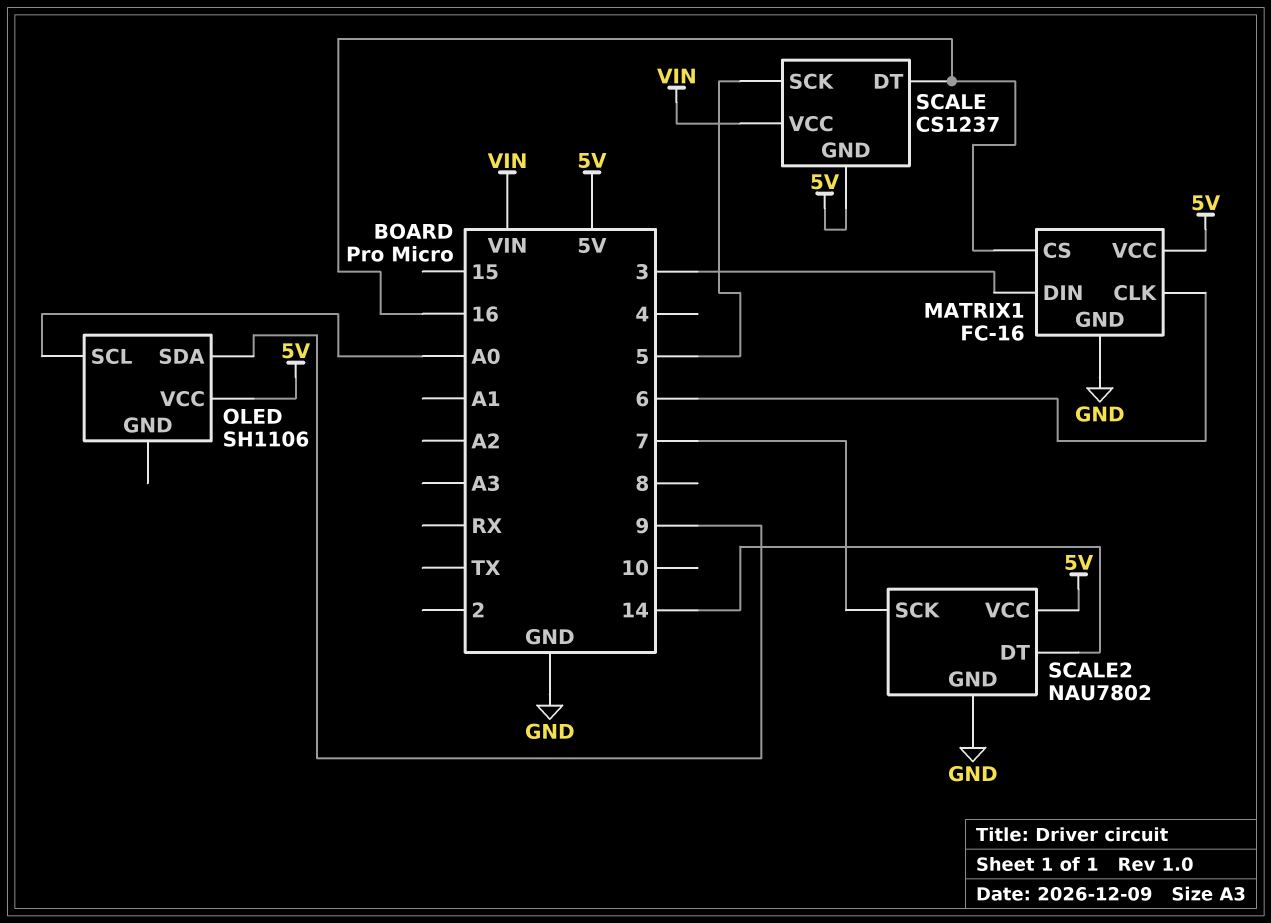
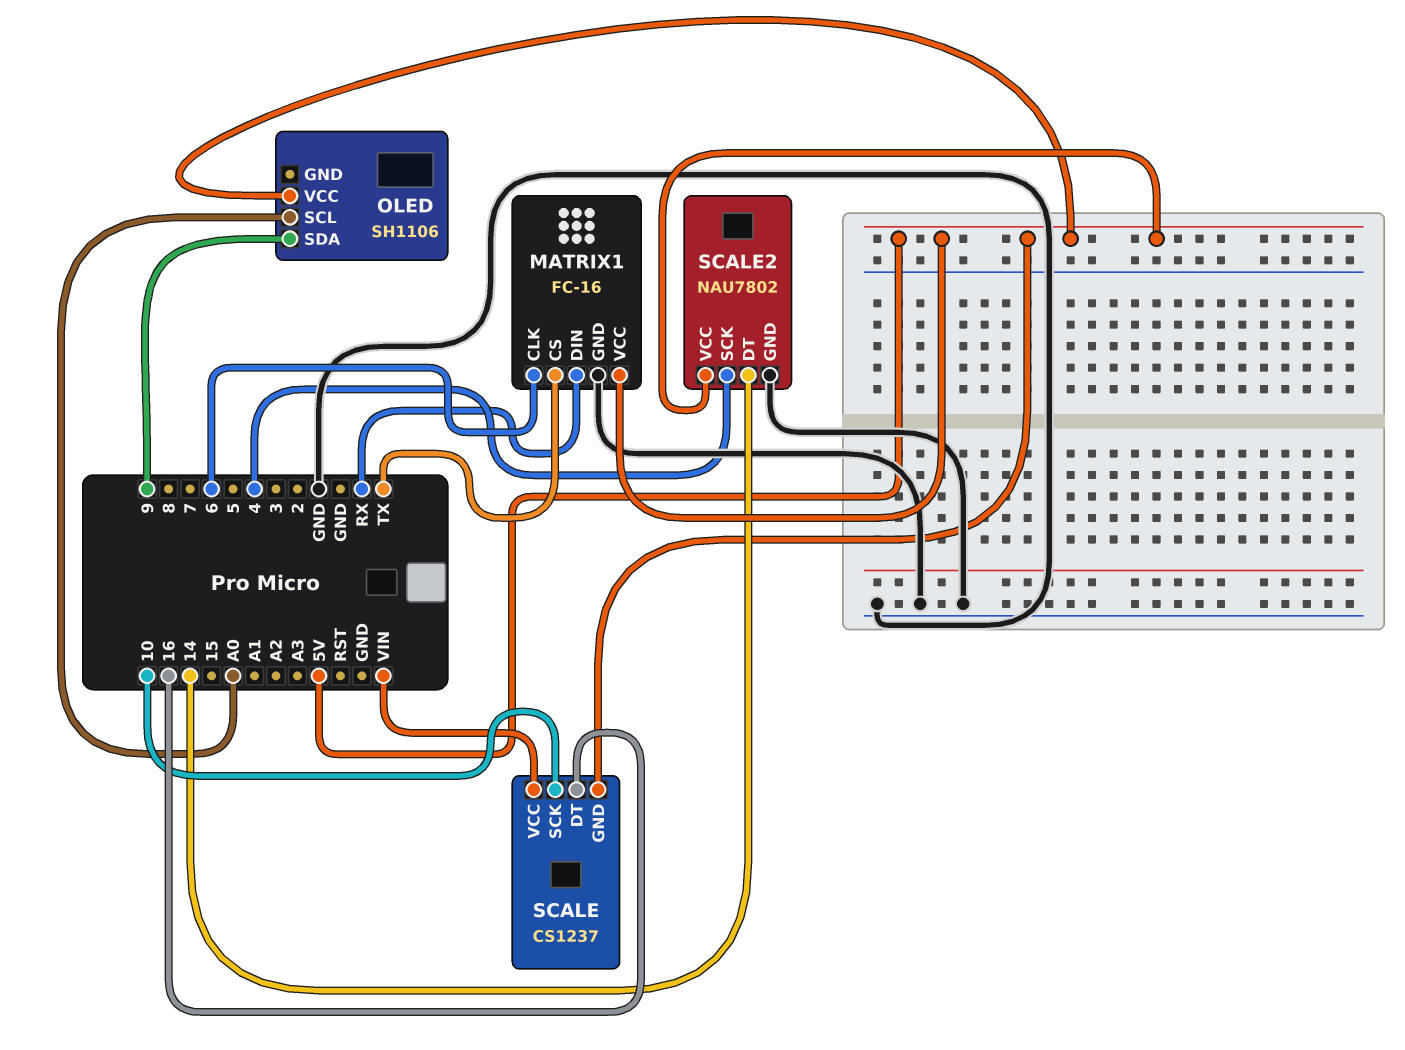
MATRIX1 pin CS: 16 -> TX
MATRIX1 pin DIN: 3 -> RX
SCALE pin SCK: 5 -> 10
SCALE2 pin SCK: 7 -> 4

